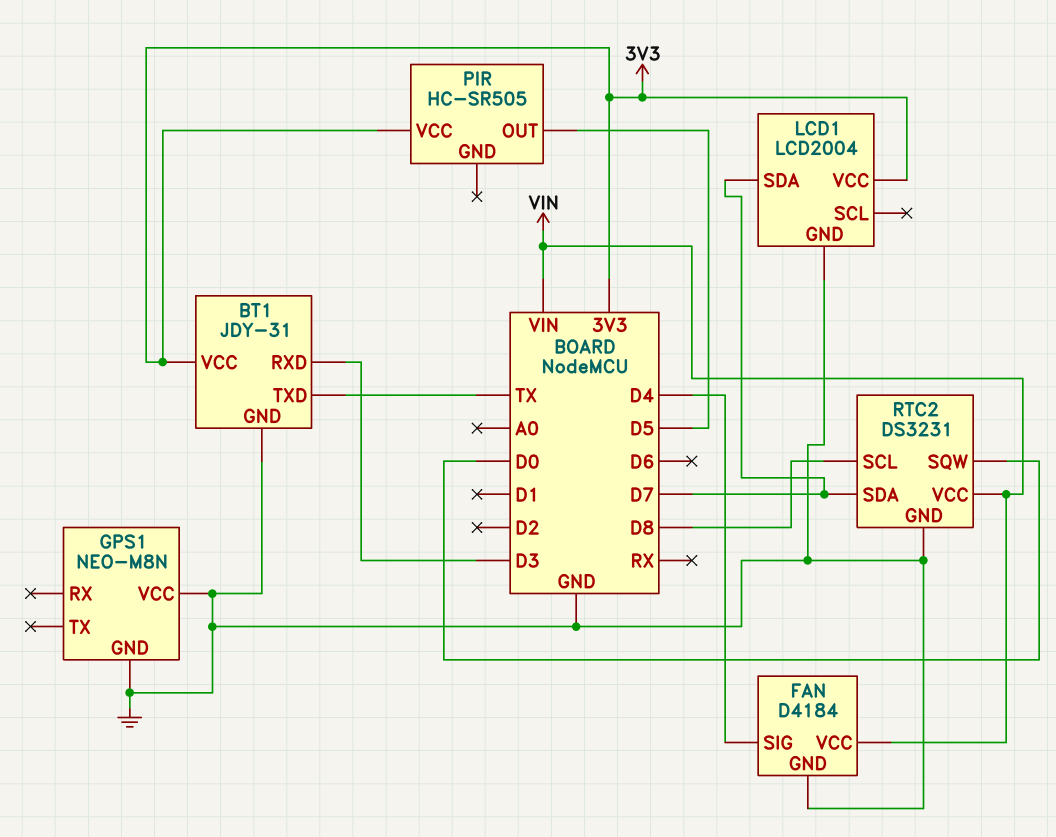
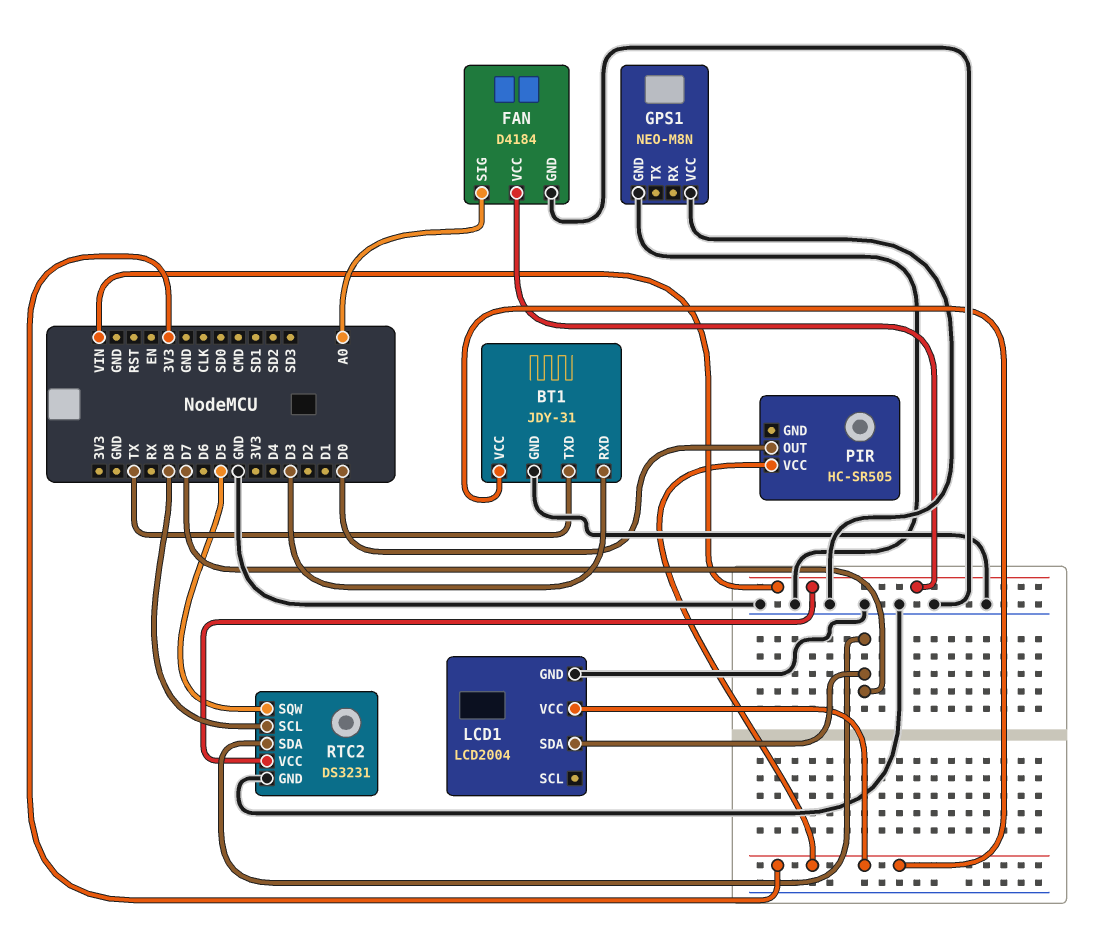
FAN pin SIG: D4 -> A0
PIR pin OUT: D5 -> D0
RTC2 pin SQW: D0 -> D5

